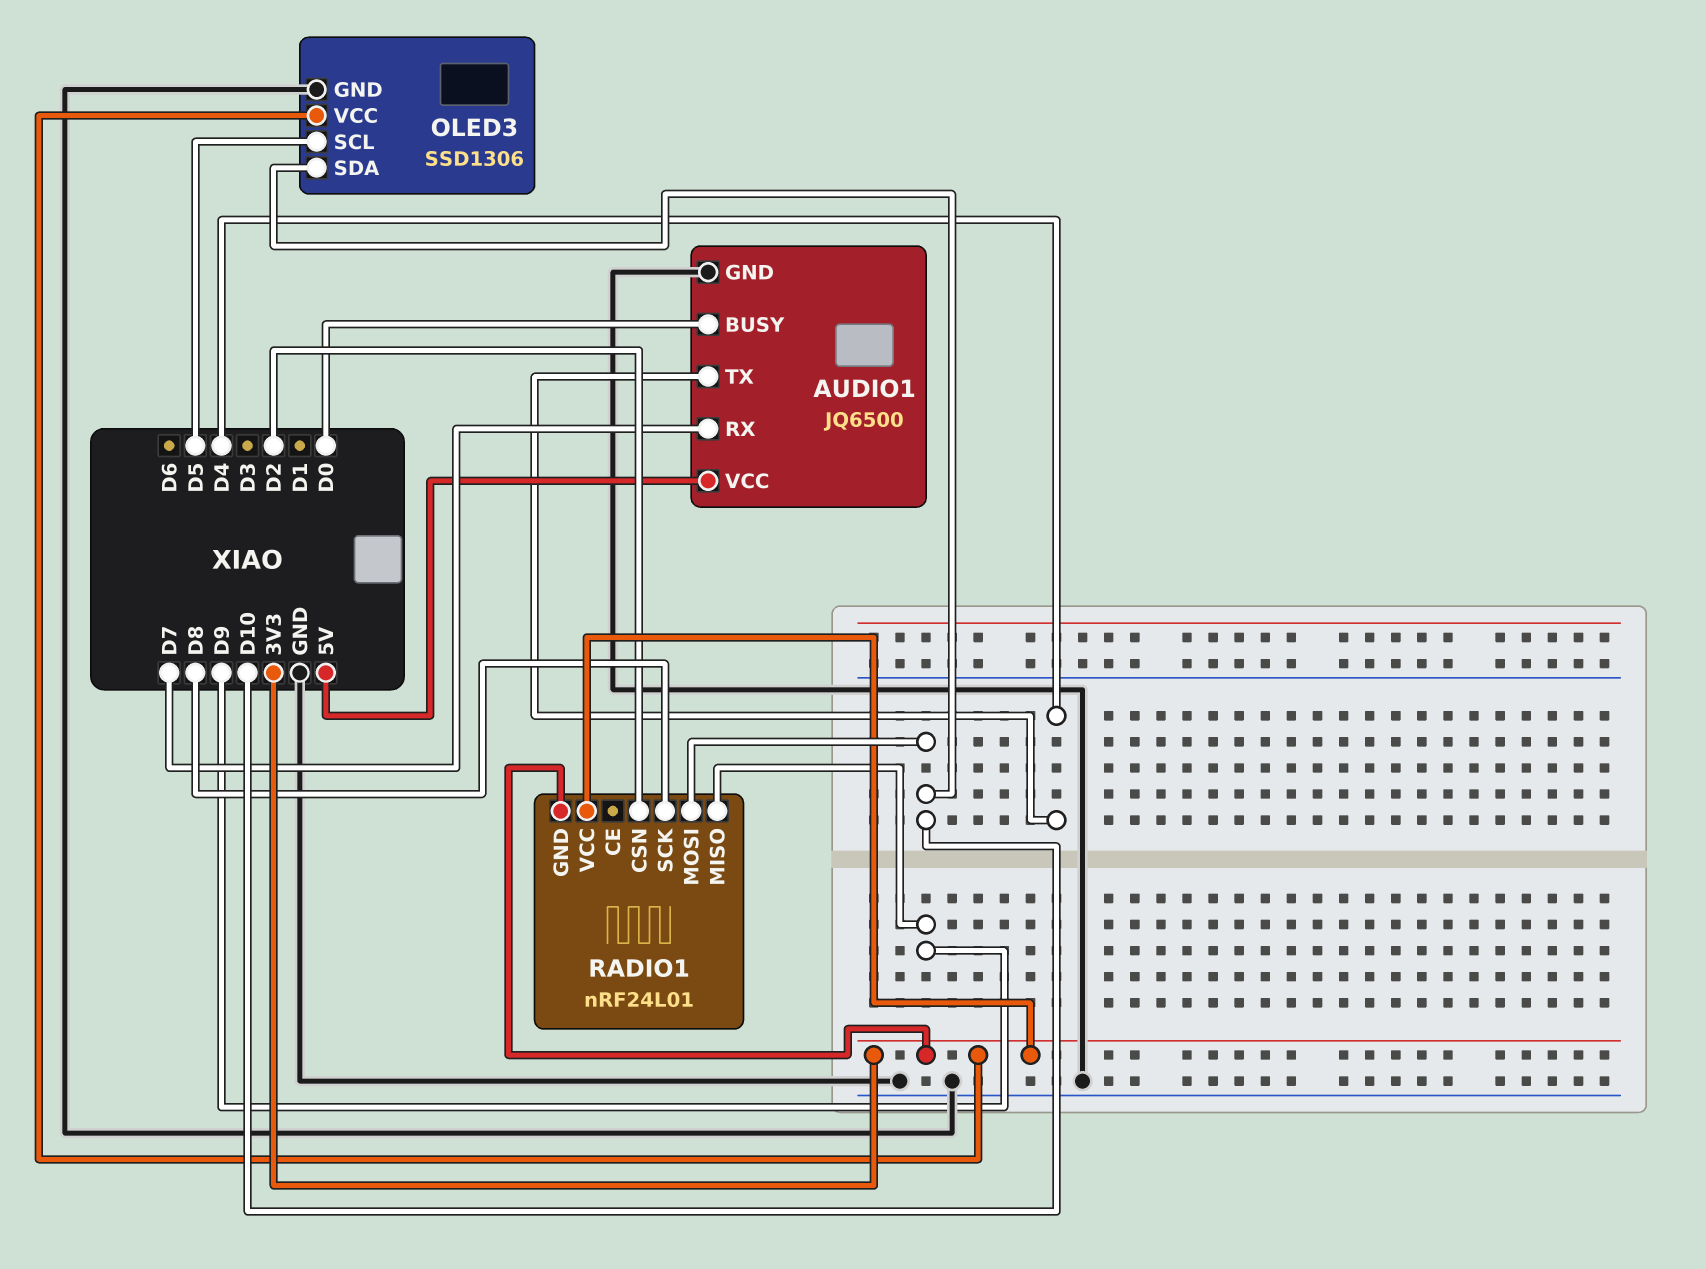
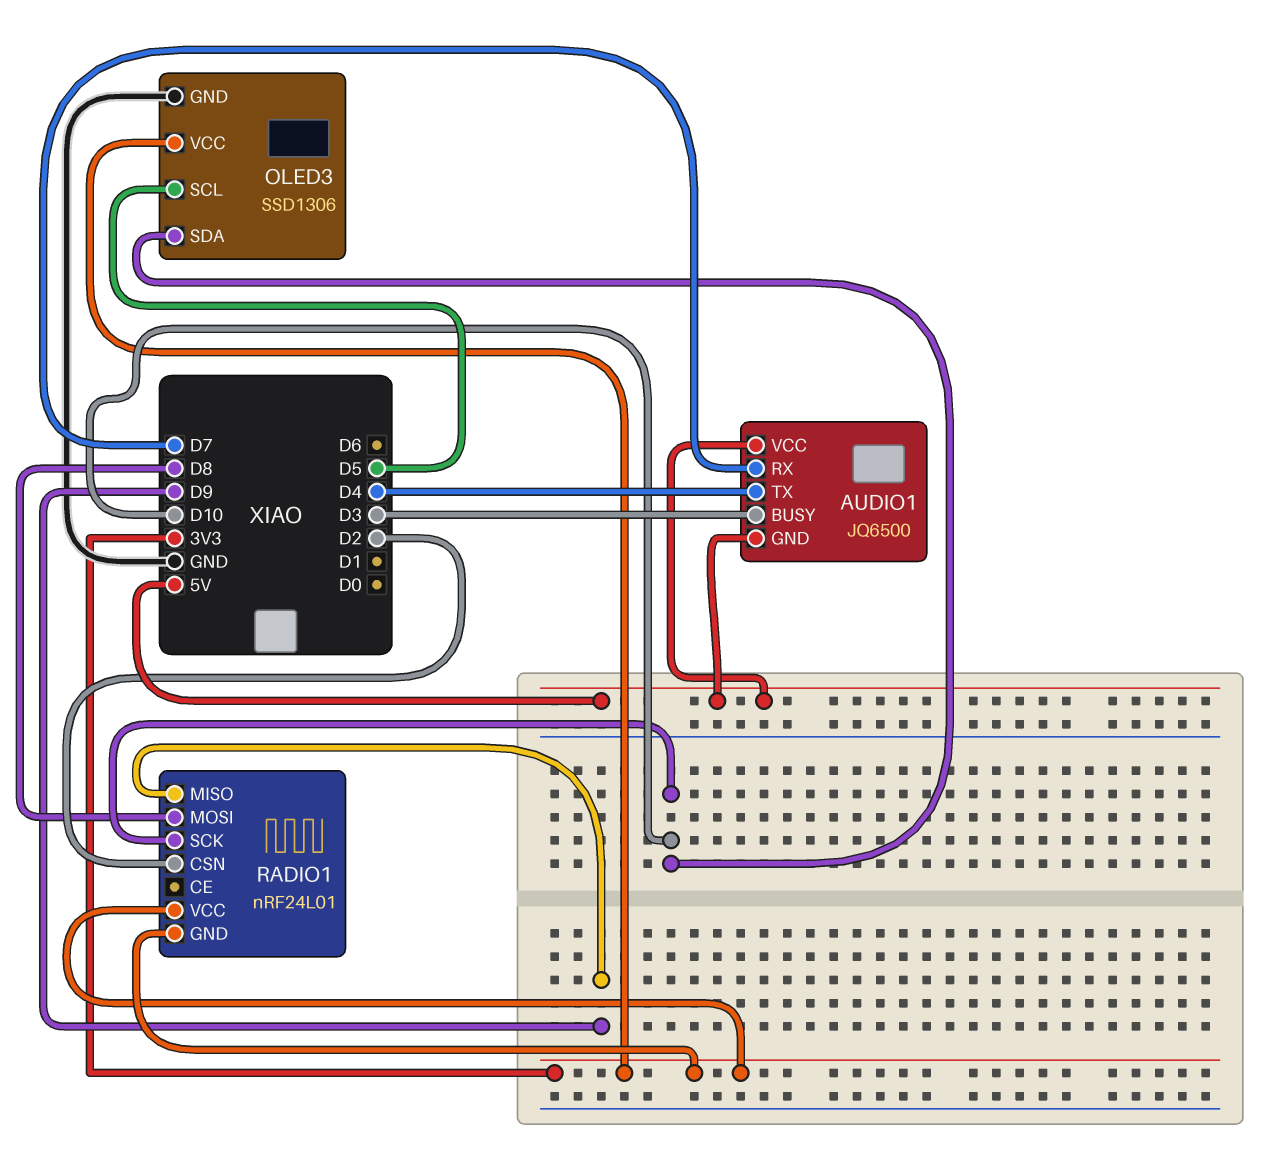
AUDIO1 pin BUSY: D0 -> D3
AUDIO1 pin GND: GND -> 5V
RADIO1 pin MOSI: D10 -> D8
RADIO1 pin SCK: D8 -> D10

